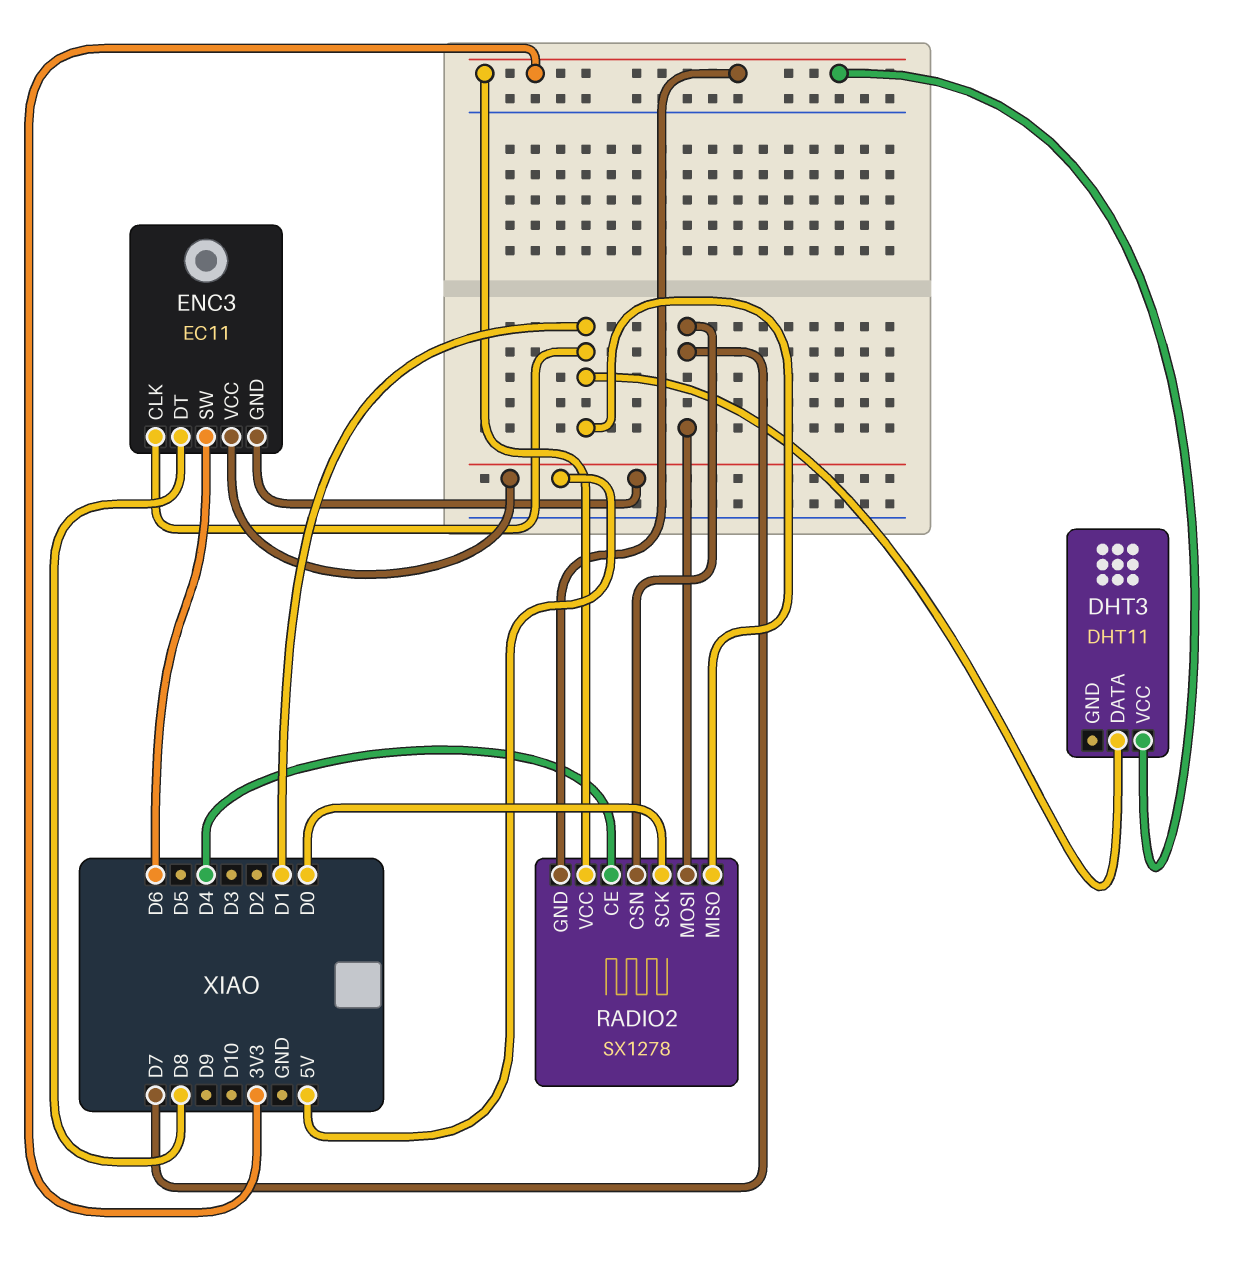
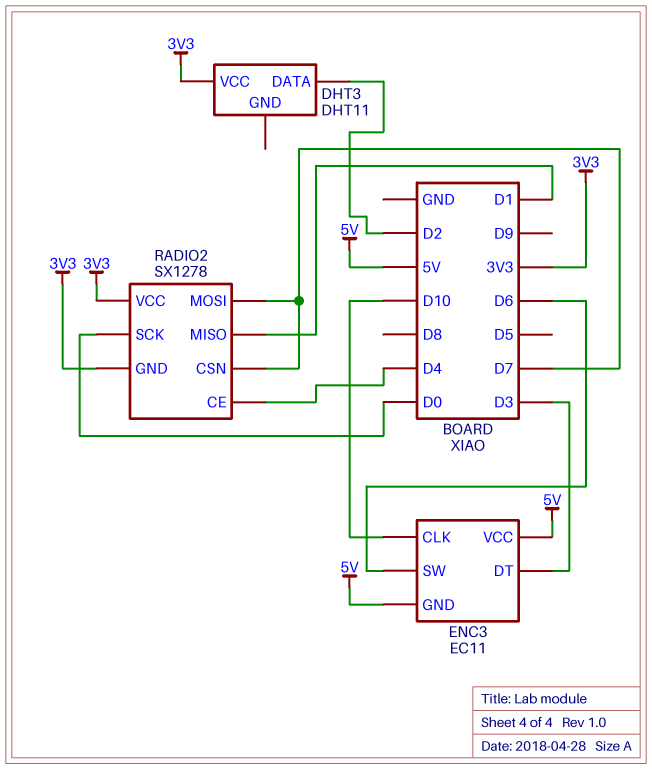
DHT3 pin DATA: D1 -> D2
ENC3 pin CLK: D1 -> D10
ENC3 pin DT: D8 -> D3

